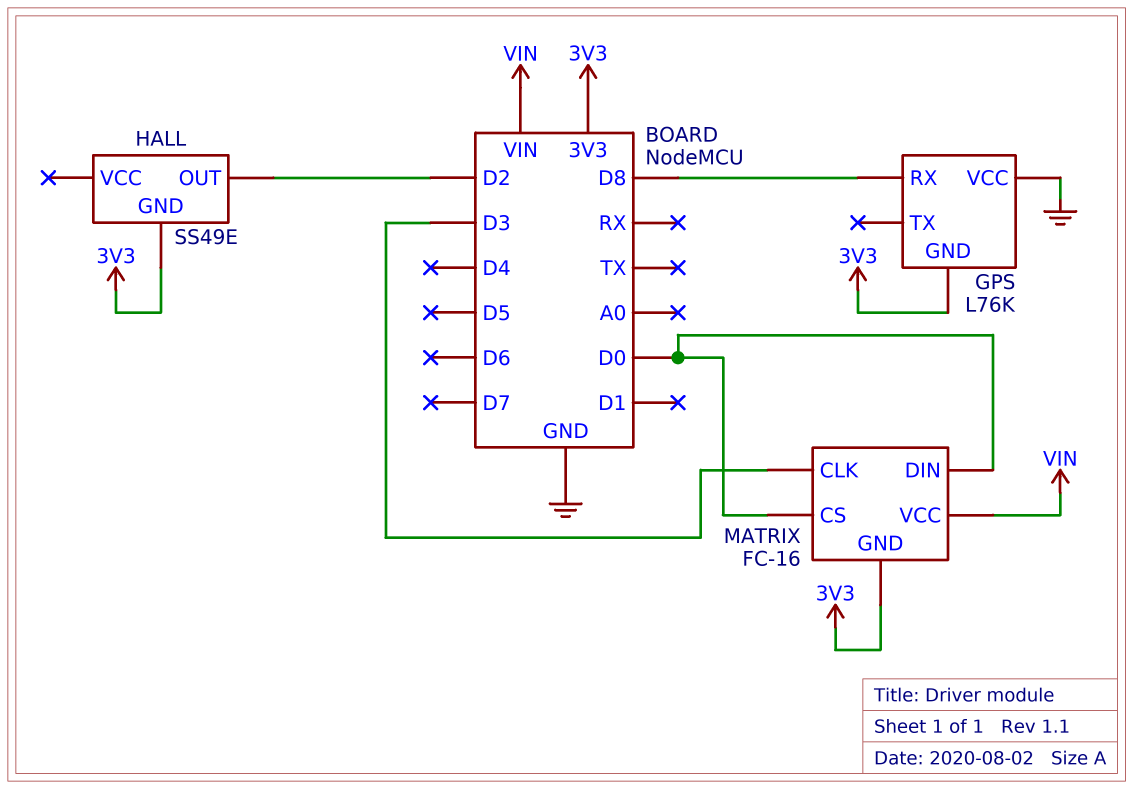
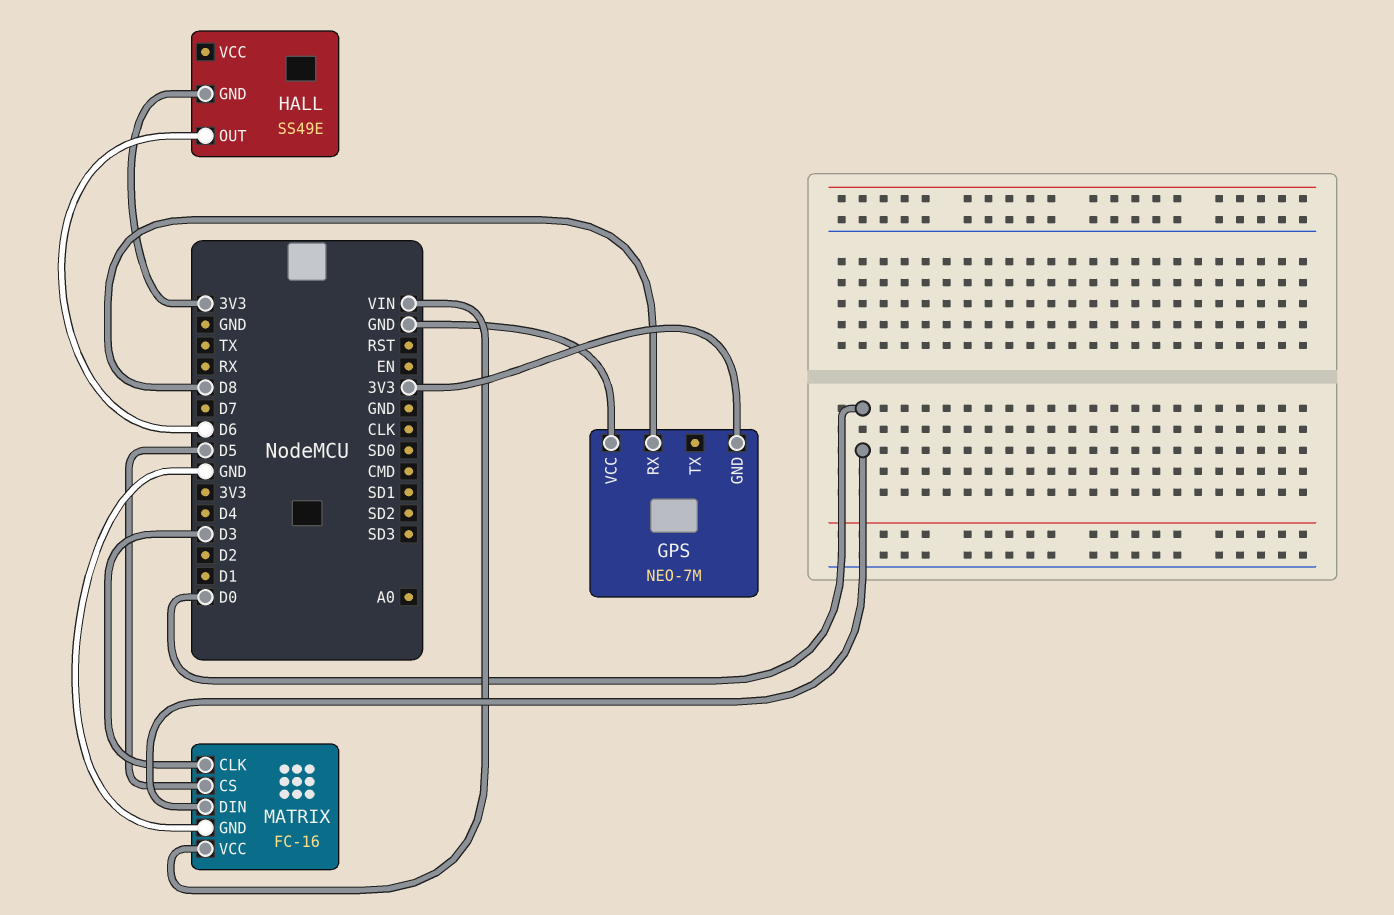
GPS: L76K -> NEO-7M
HALL pin OUT: D2 -> D6
MATRIX pin CS: D0 -> D5
MATRIX pin GND: 3V3 -> GND

